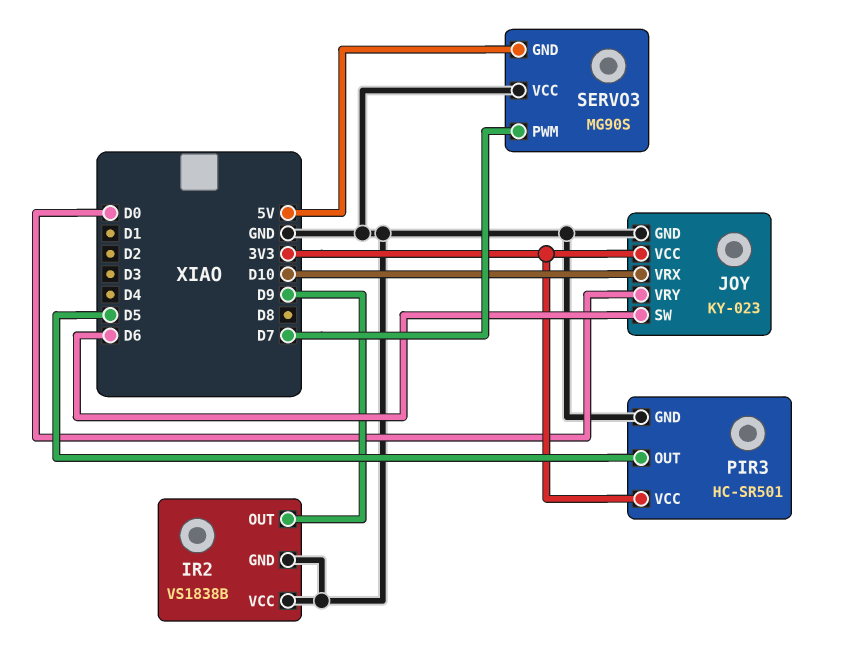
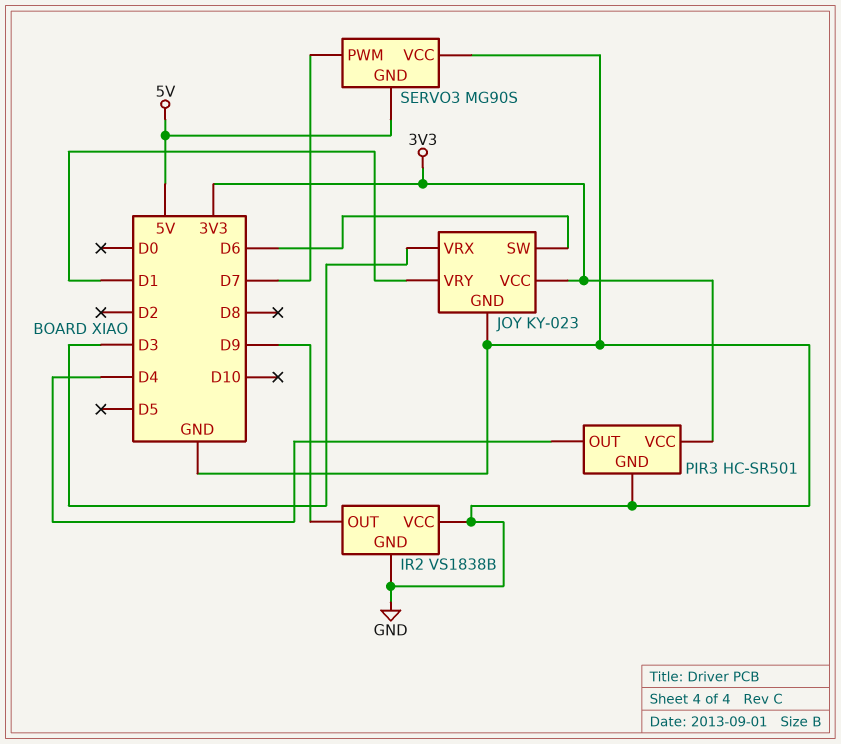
JOY pin VRX: D10 -> D3
JOY pin VRY: D0 -> D1
PIR3 pin OUT: D5 -> D4

